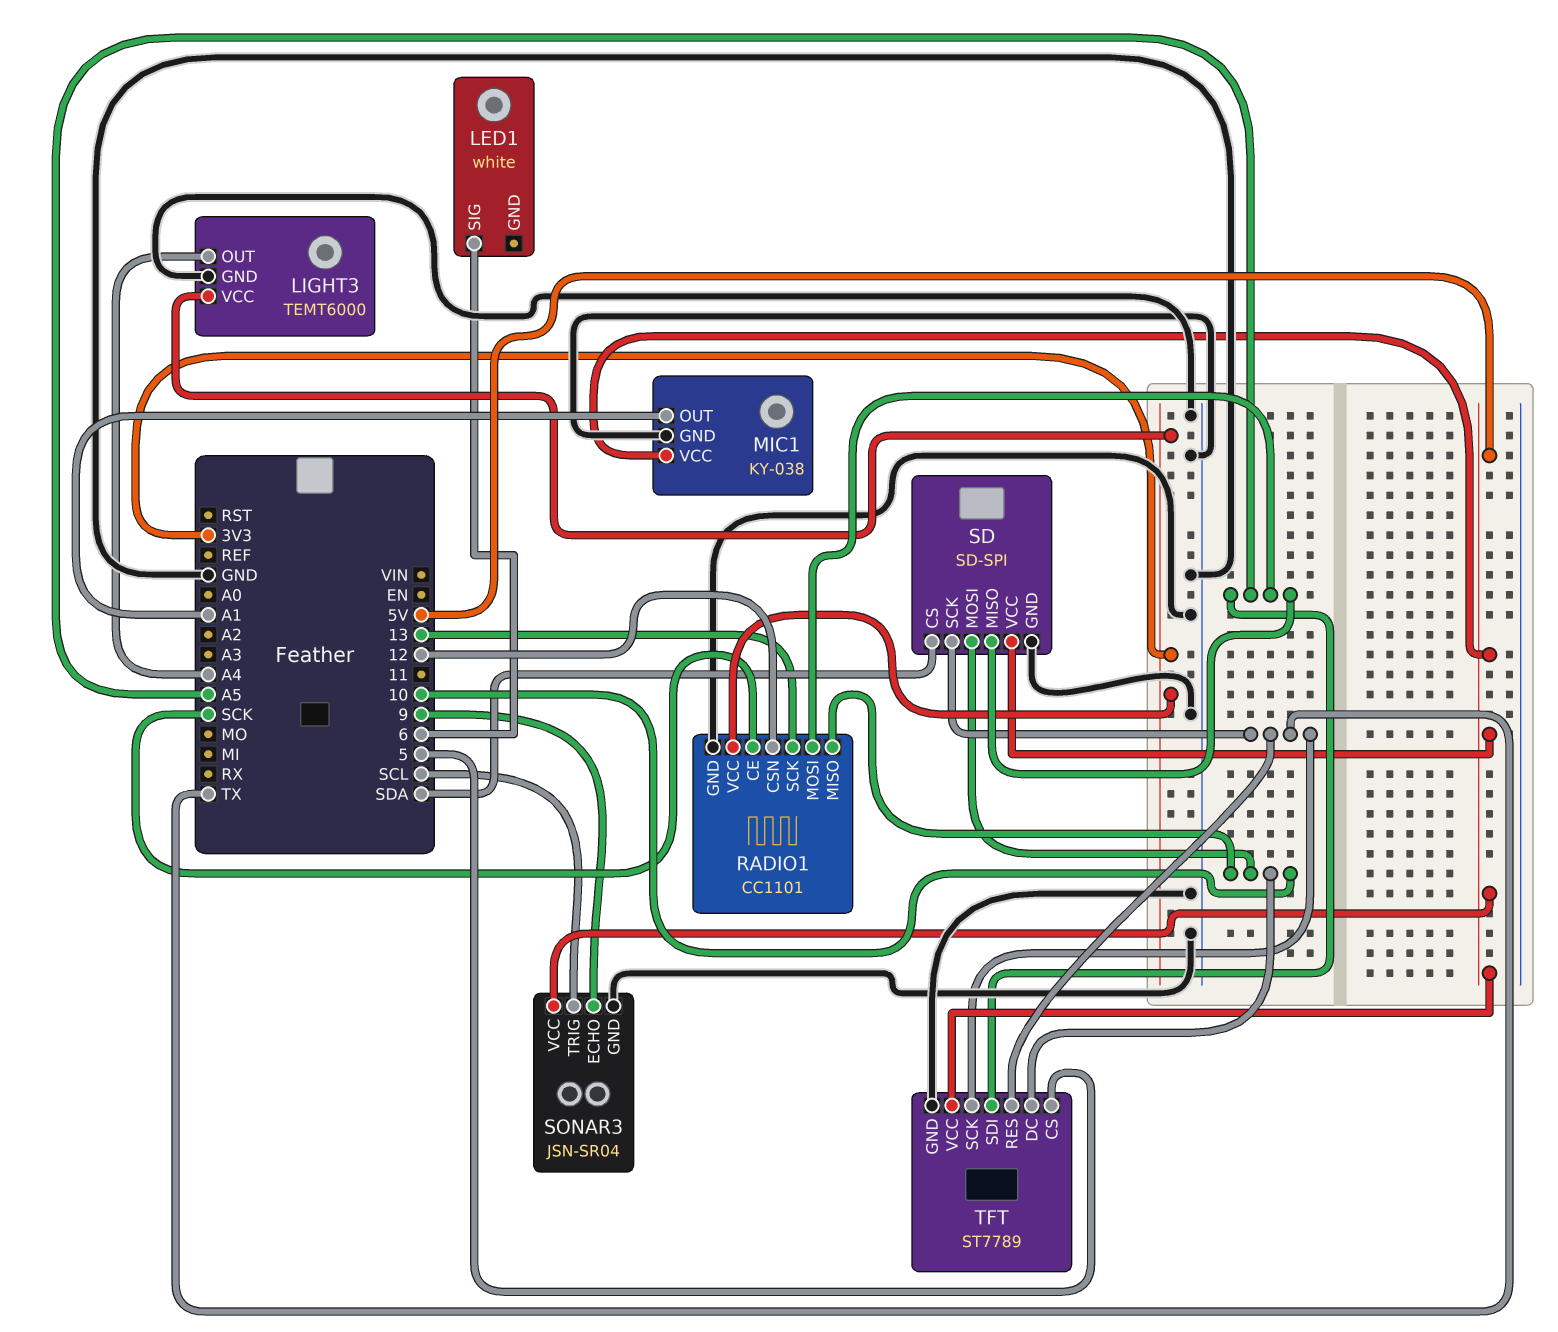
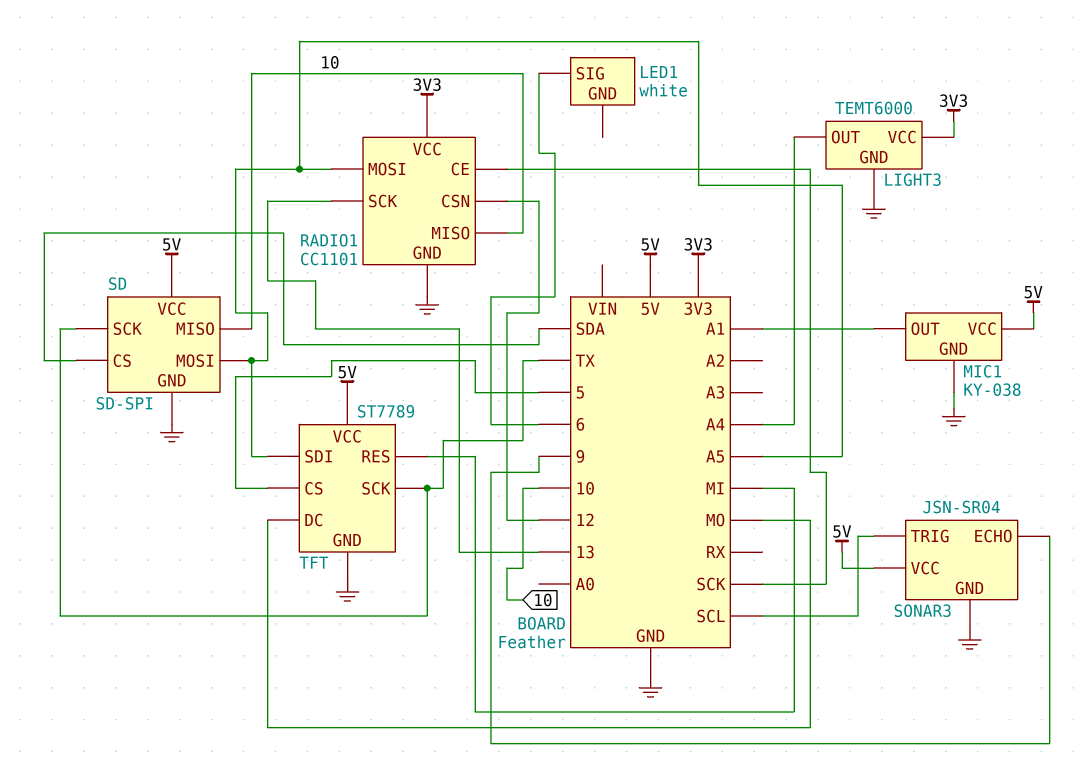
SD pin MISO: A5 -> 10
SD pin MOSI: 10 -> A5
TFT pin DC: 10 -> MO
TFT pin RES: TX -> MI

